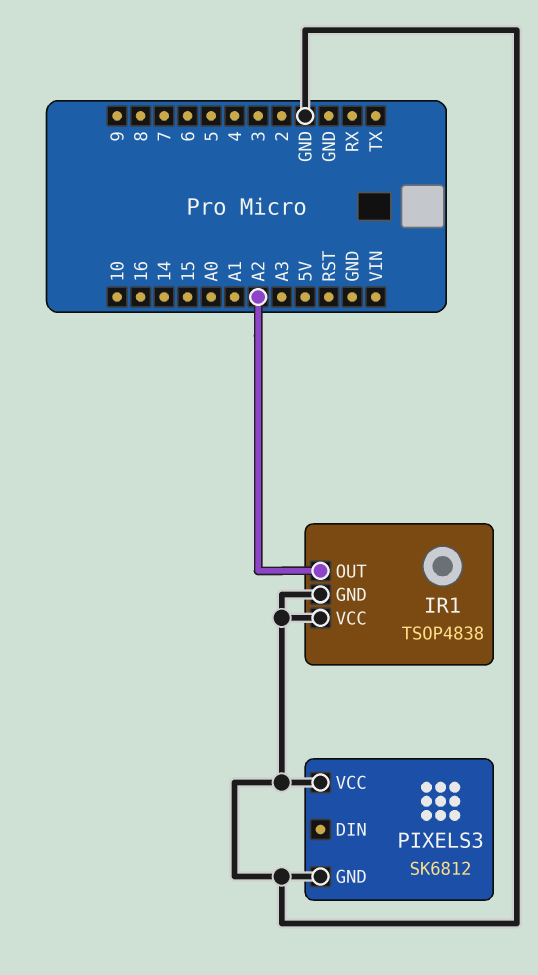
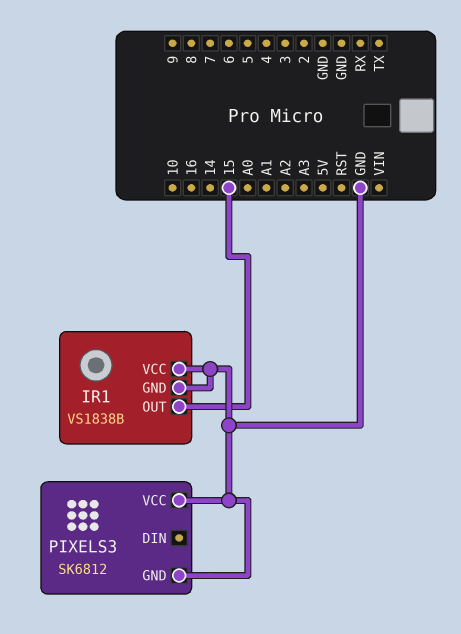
IR1: TSOP4838 -> VS1838B
IR1 pin OUT: A2 -> 15

